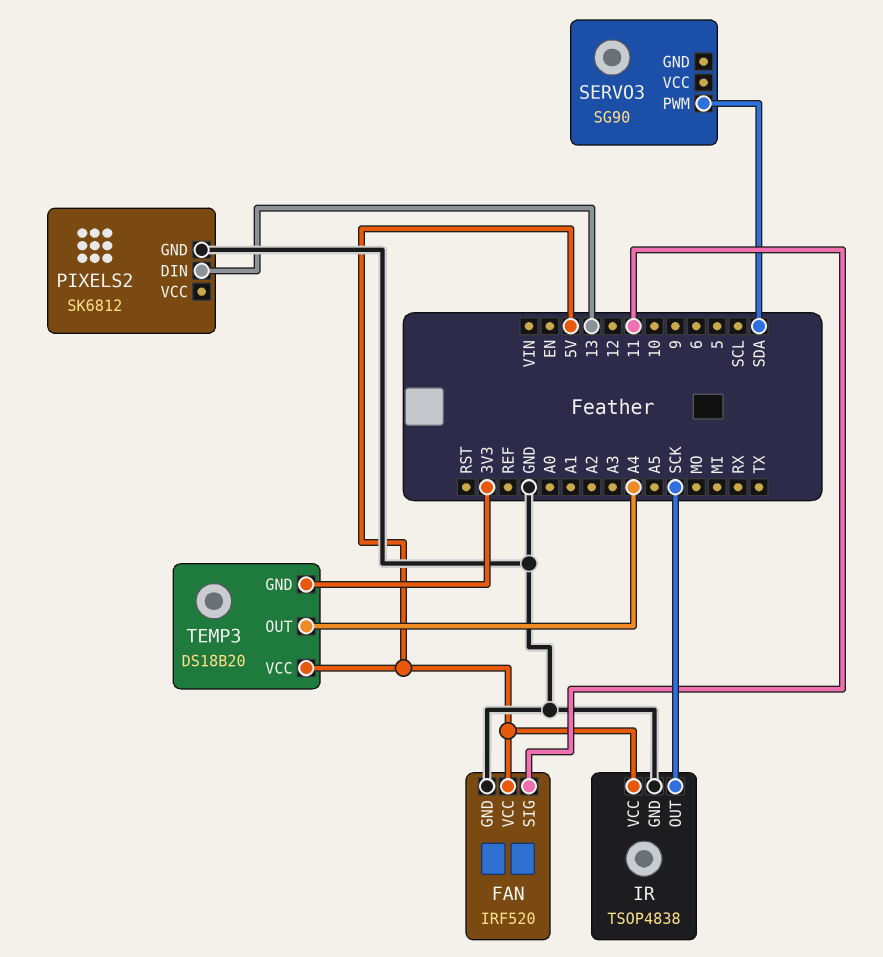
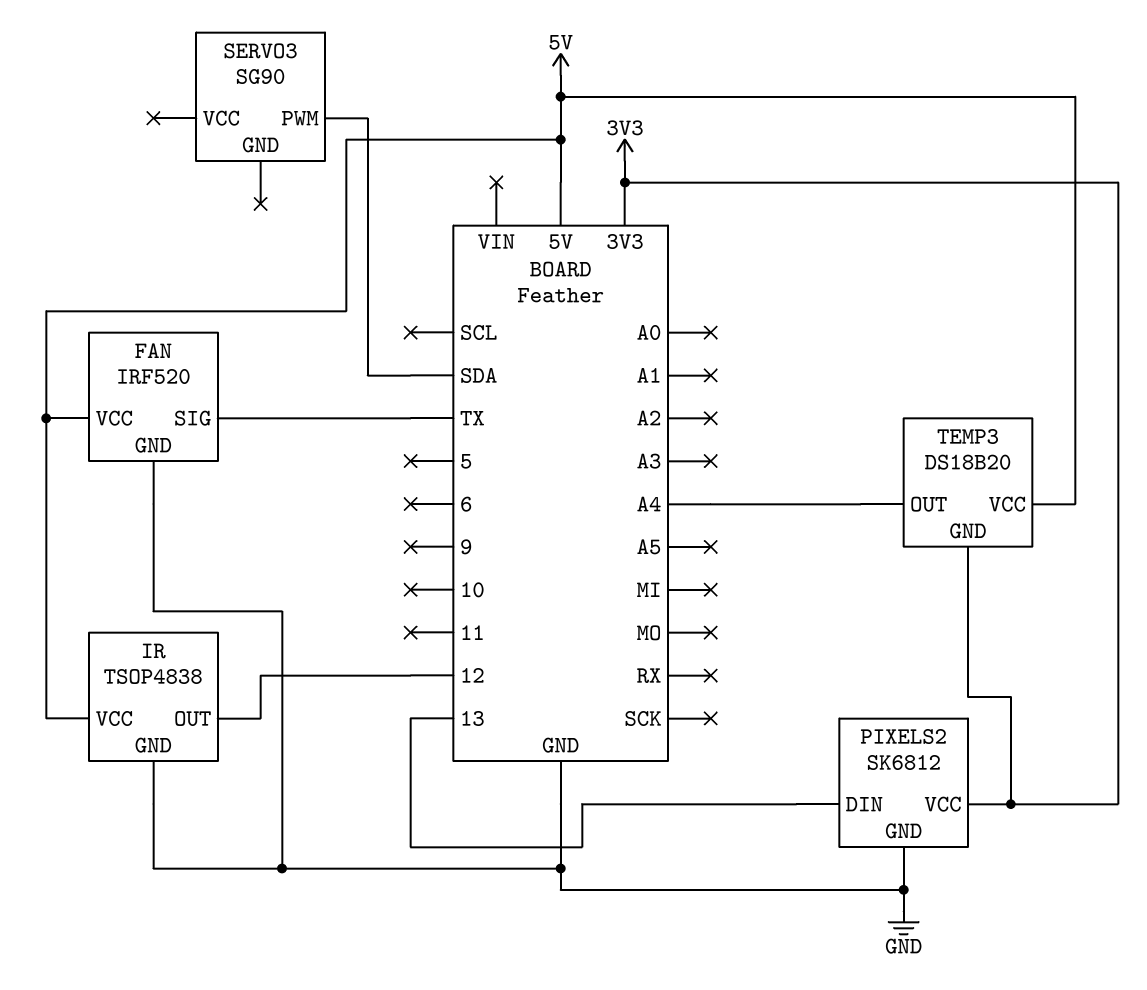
FAN pin SIG: 11 -> TX
IR pin OUT: SCK -> 12
PIXELS2 pin VCC: none -> 3V3

